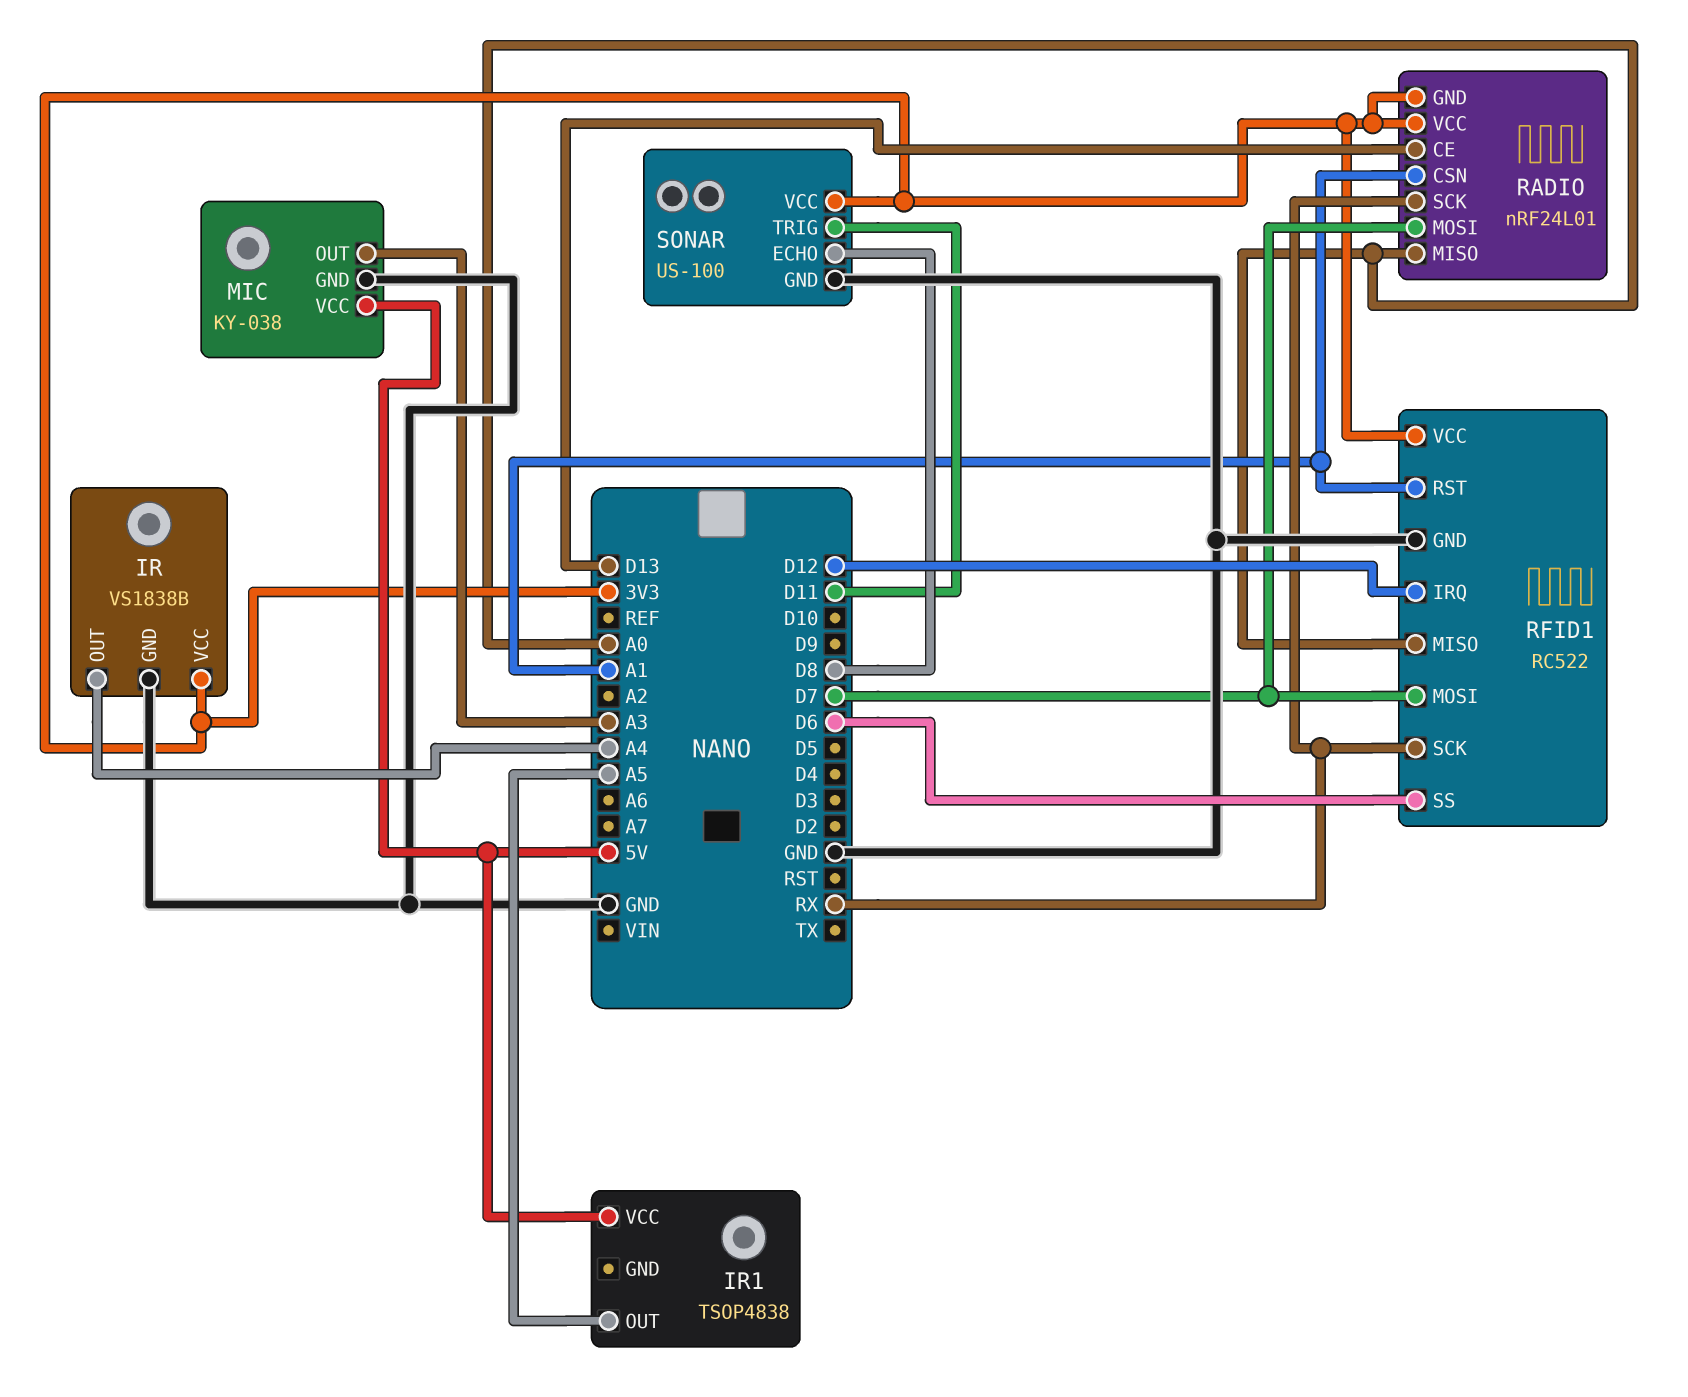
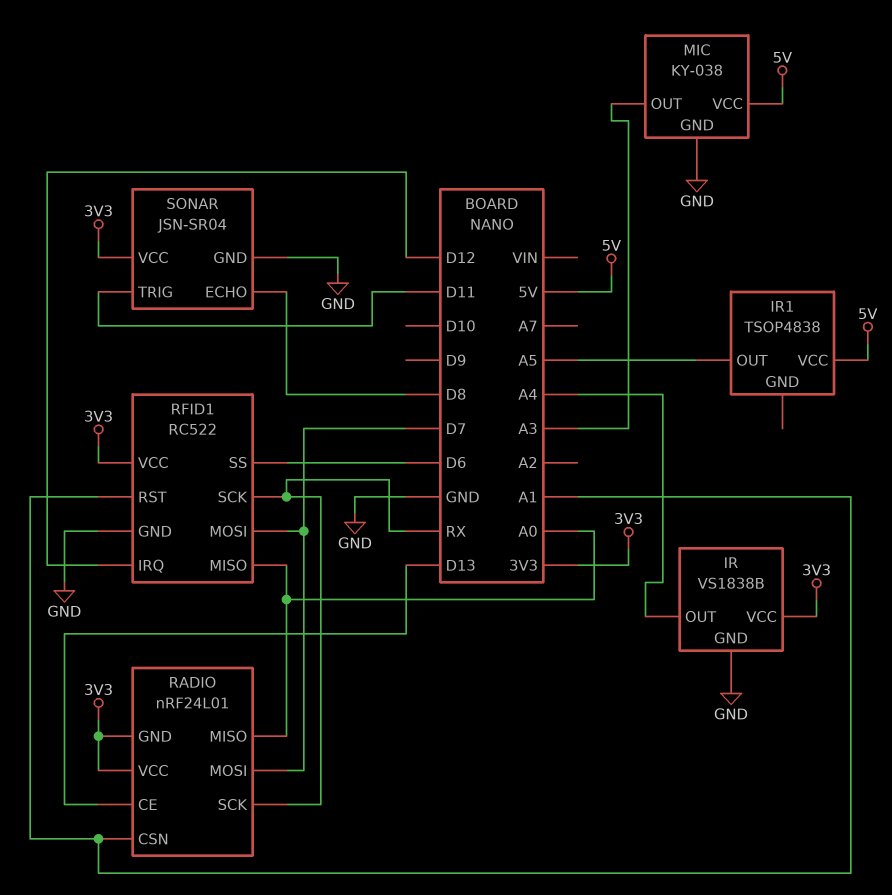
SONAR: US-100 -> JSN-SR04

